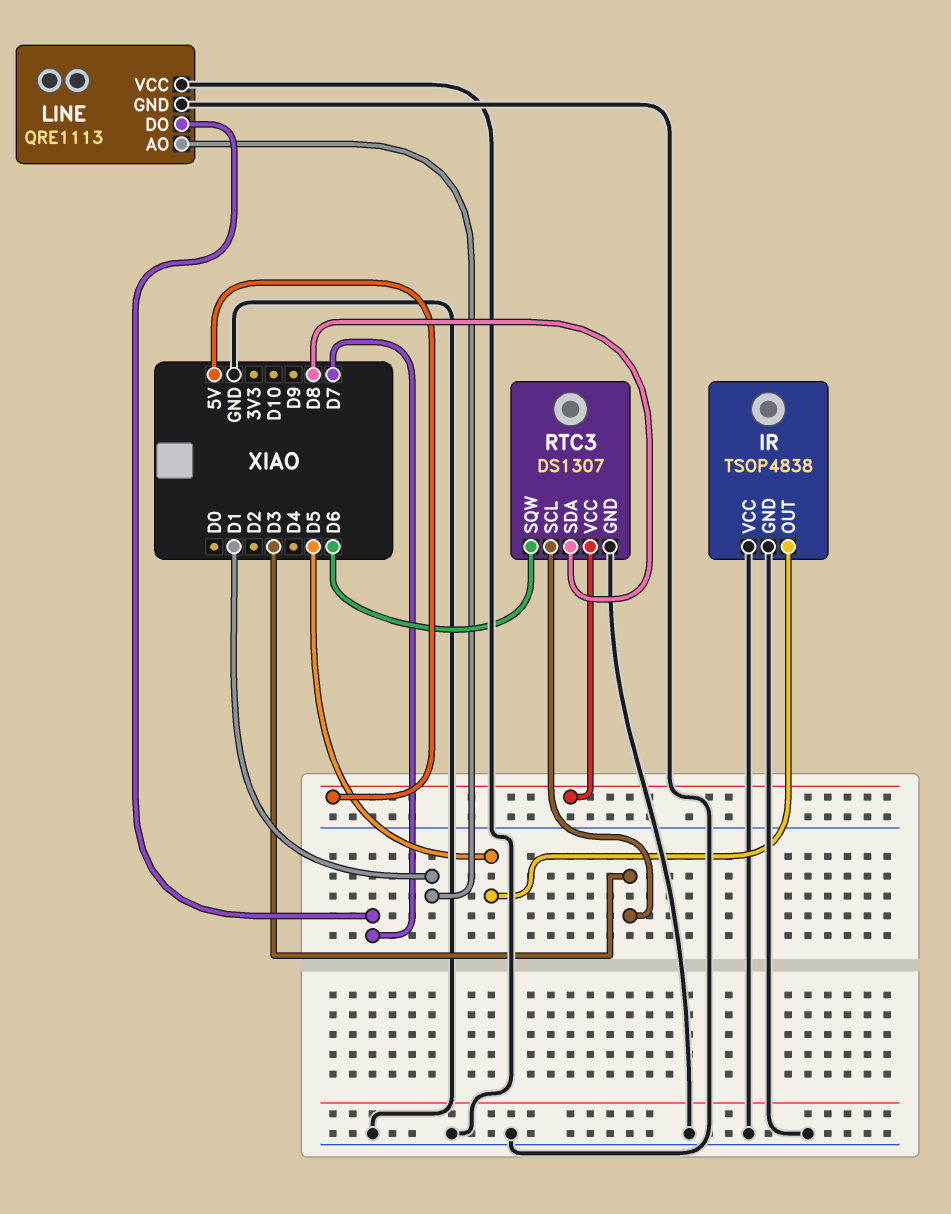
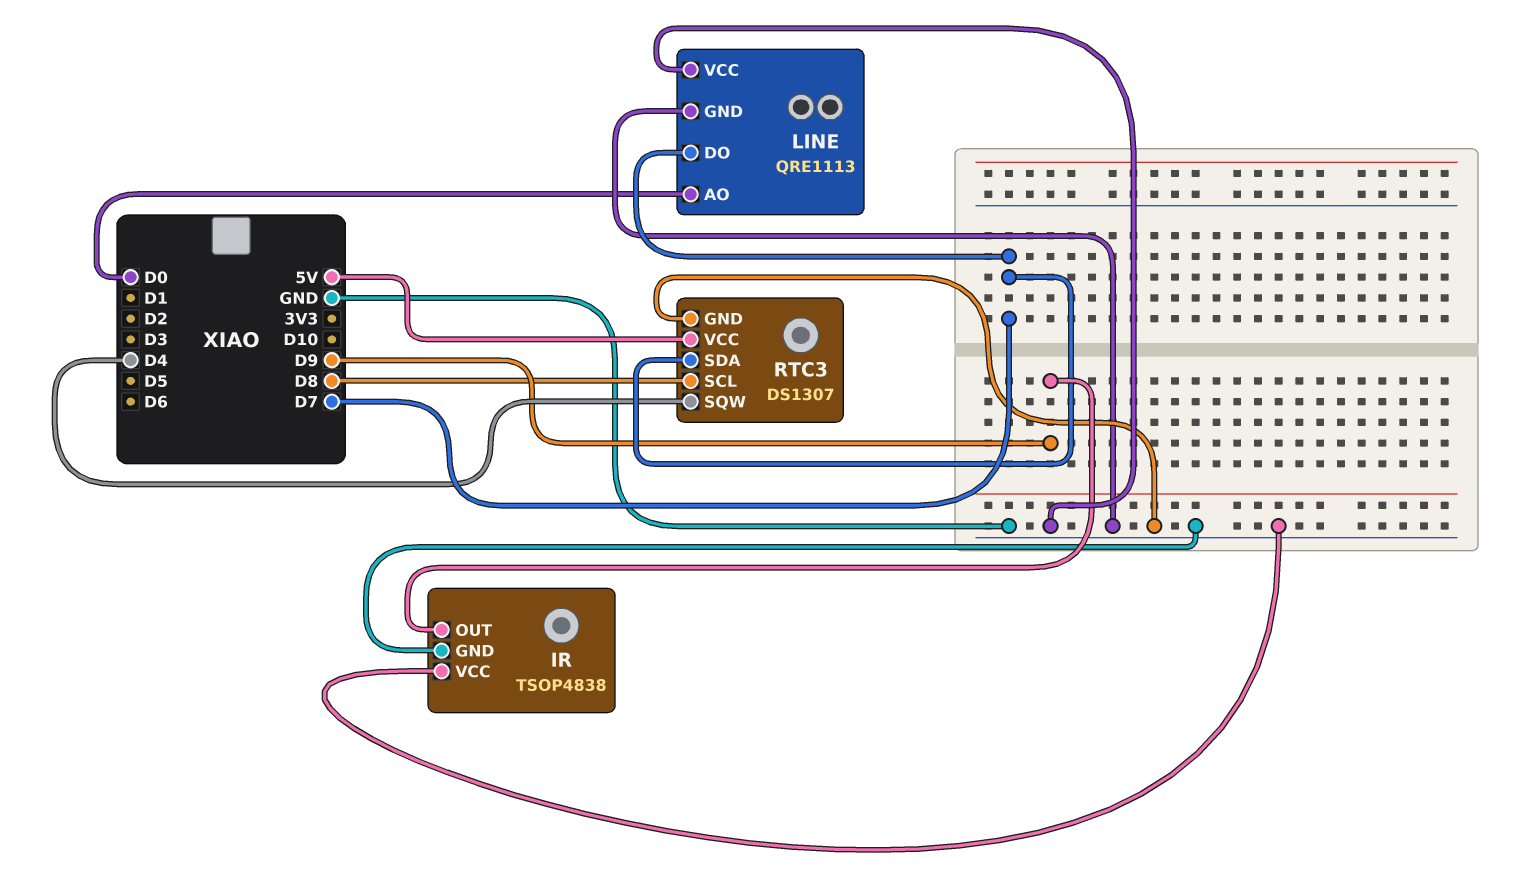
IR pin OUT: D5 -> D9
LINE pin AO: D1 -> D0
RTC3 pin SCL: D3 -> D8
RTC3 pin SDA: D8 -> D7
RTC3 pin SQW: D6 -> D4

